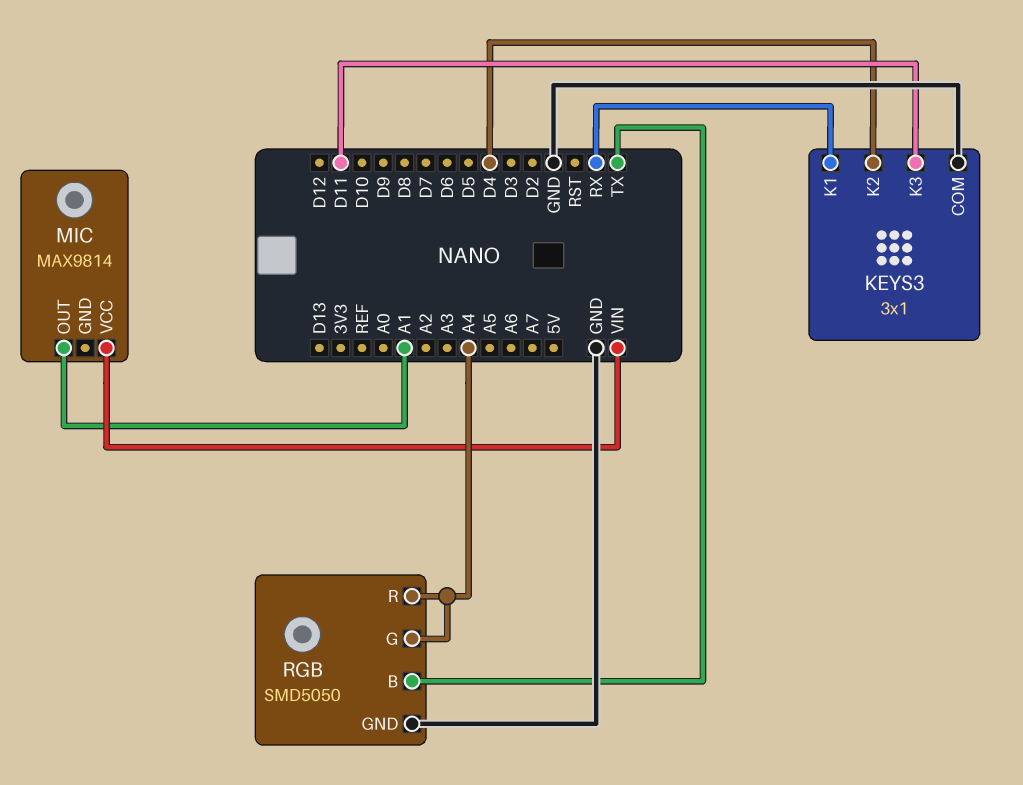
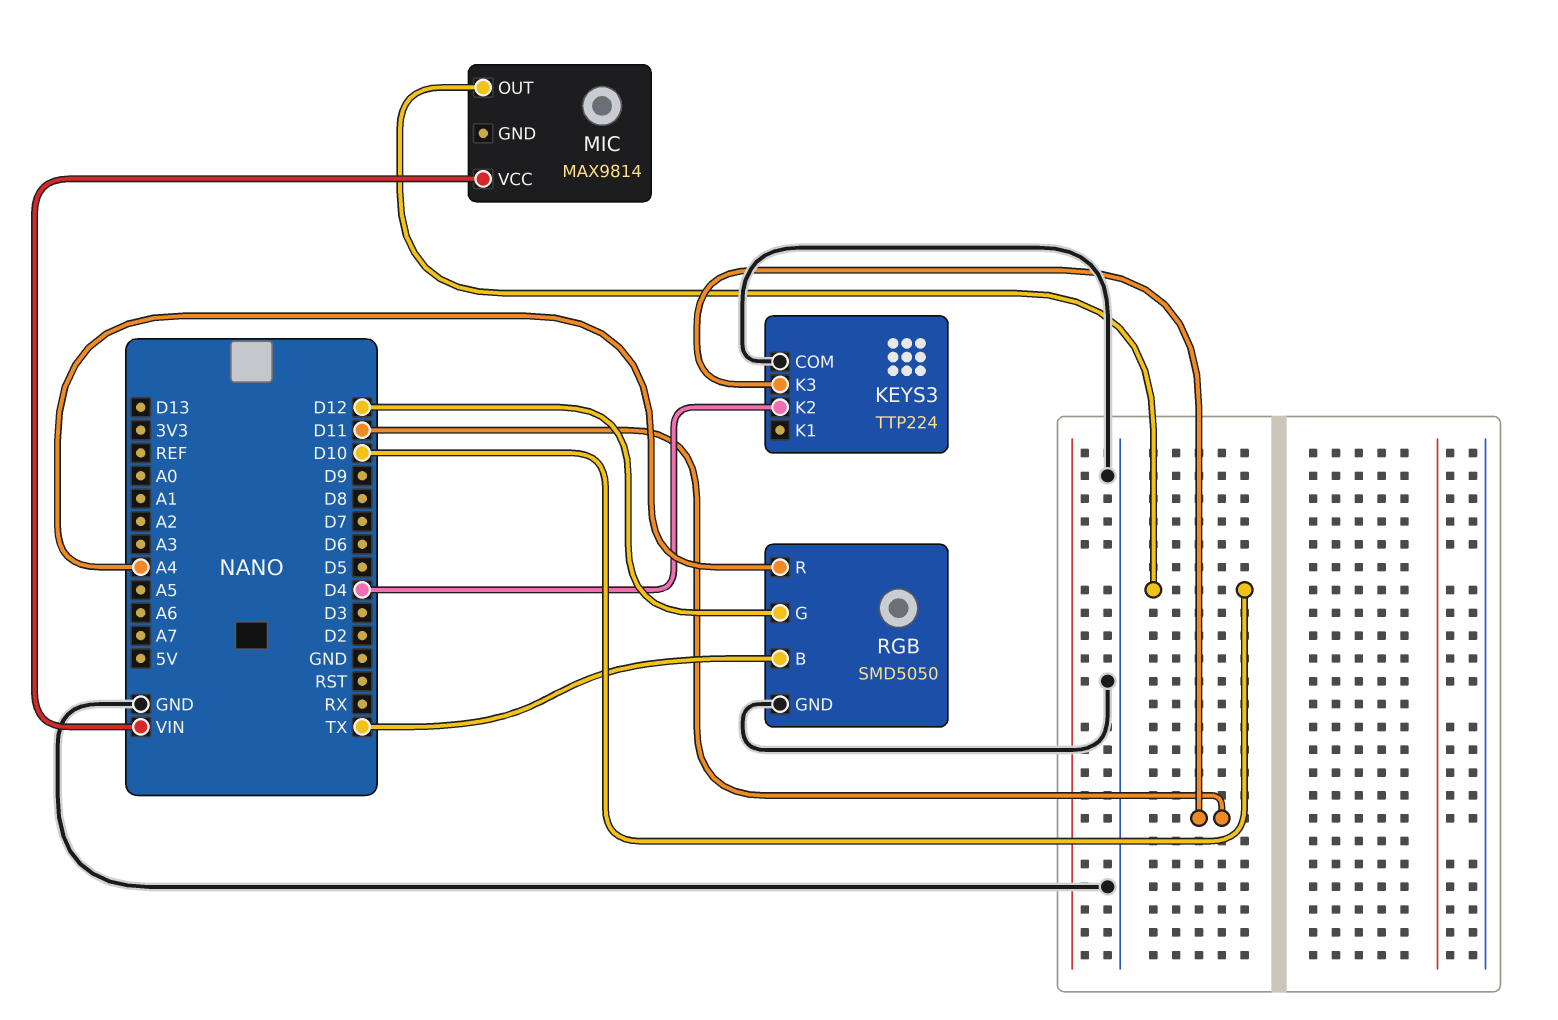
KEYS3: 3x1 -> TTP224
KEYS3 pin K1: RX -> none
MIC pin OUT: A1 -> D10
RGB pin G: A4 -> D12

